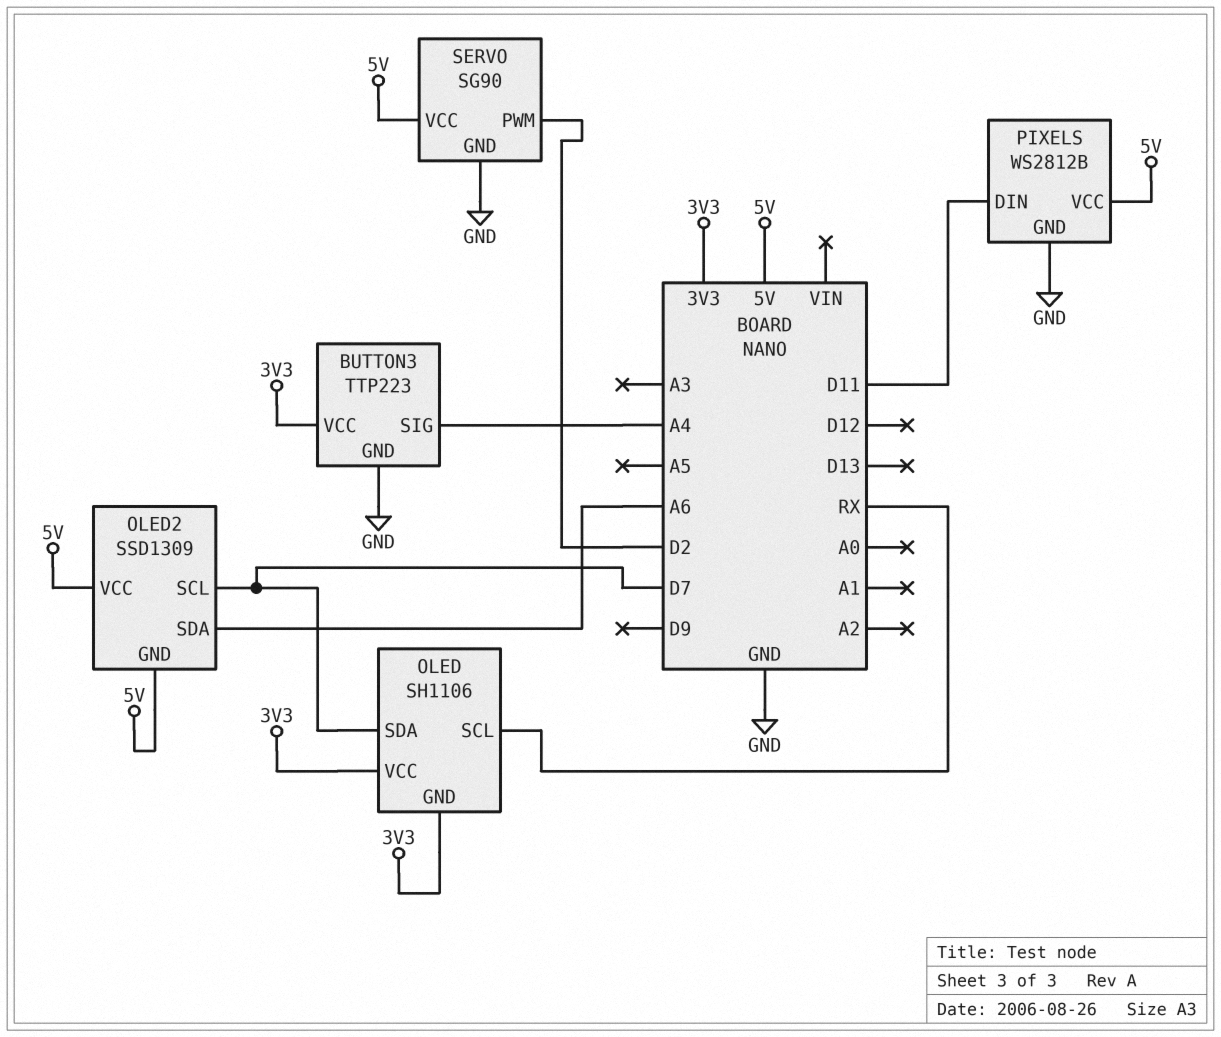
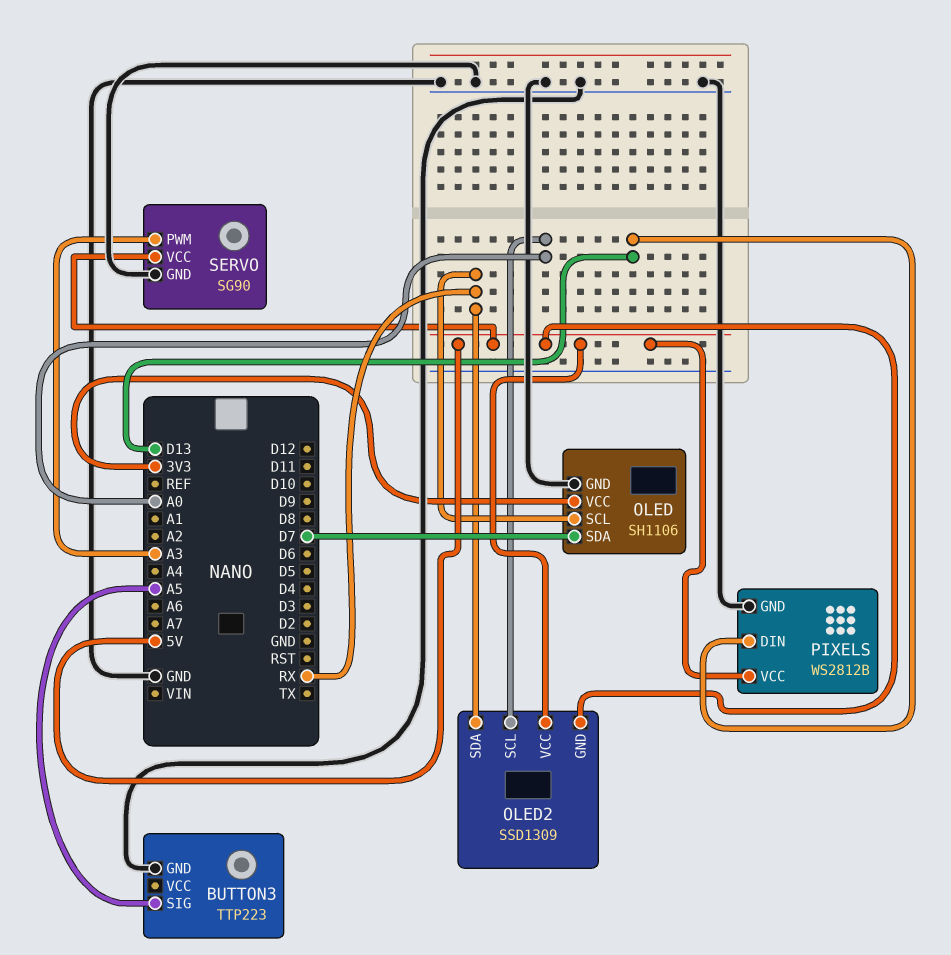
BUTTON3 pin SIG: A4 -> A5
BUTTON3 pin VCC: 3V3 -> none
OLED pin GND: 3V3 -> GND
OLED2 pin SCL: D7 -> A0
OLED2 pin SDA: A6 -> RX
PIXELS pin DIN: D11 -> D13
SERVO pin PWM: D2 -> A3

